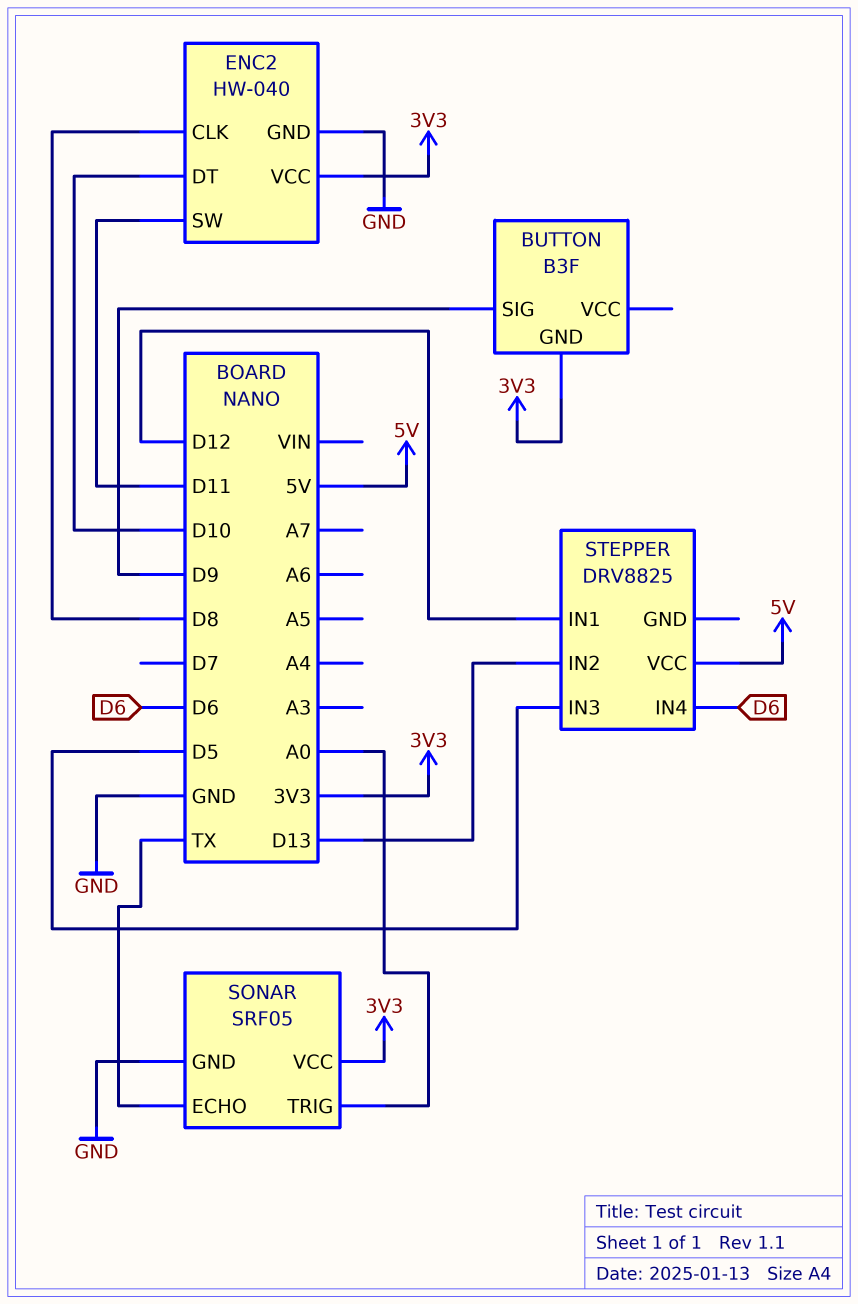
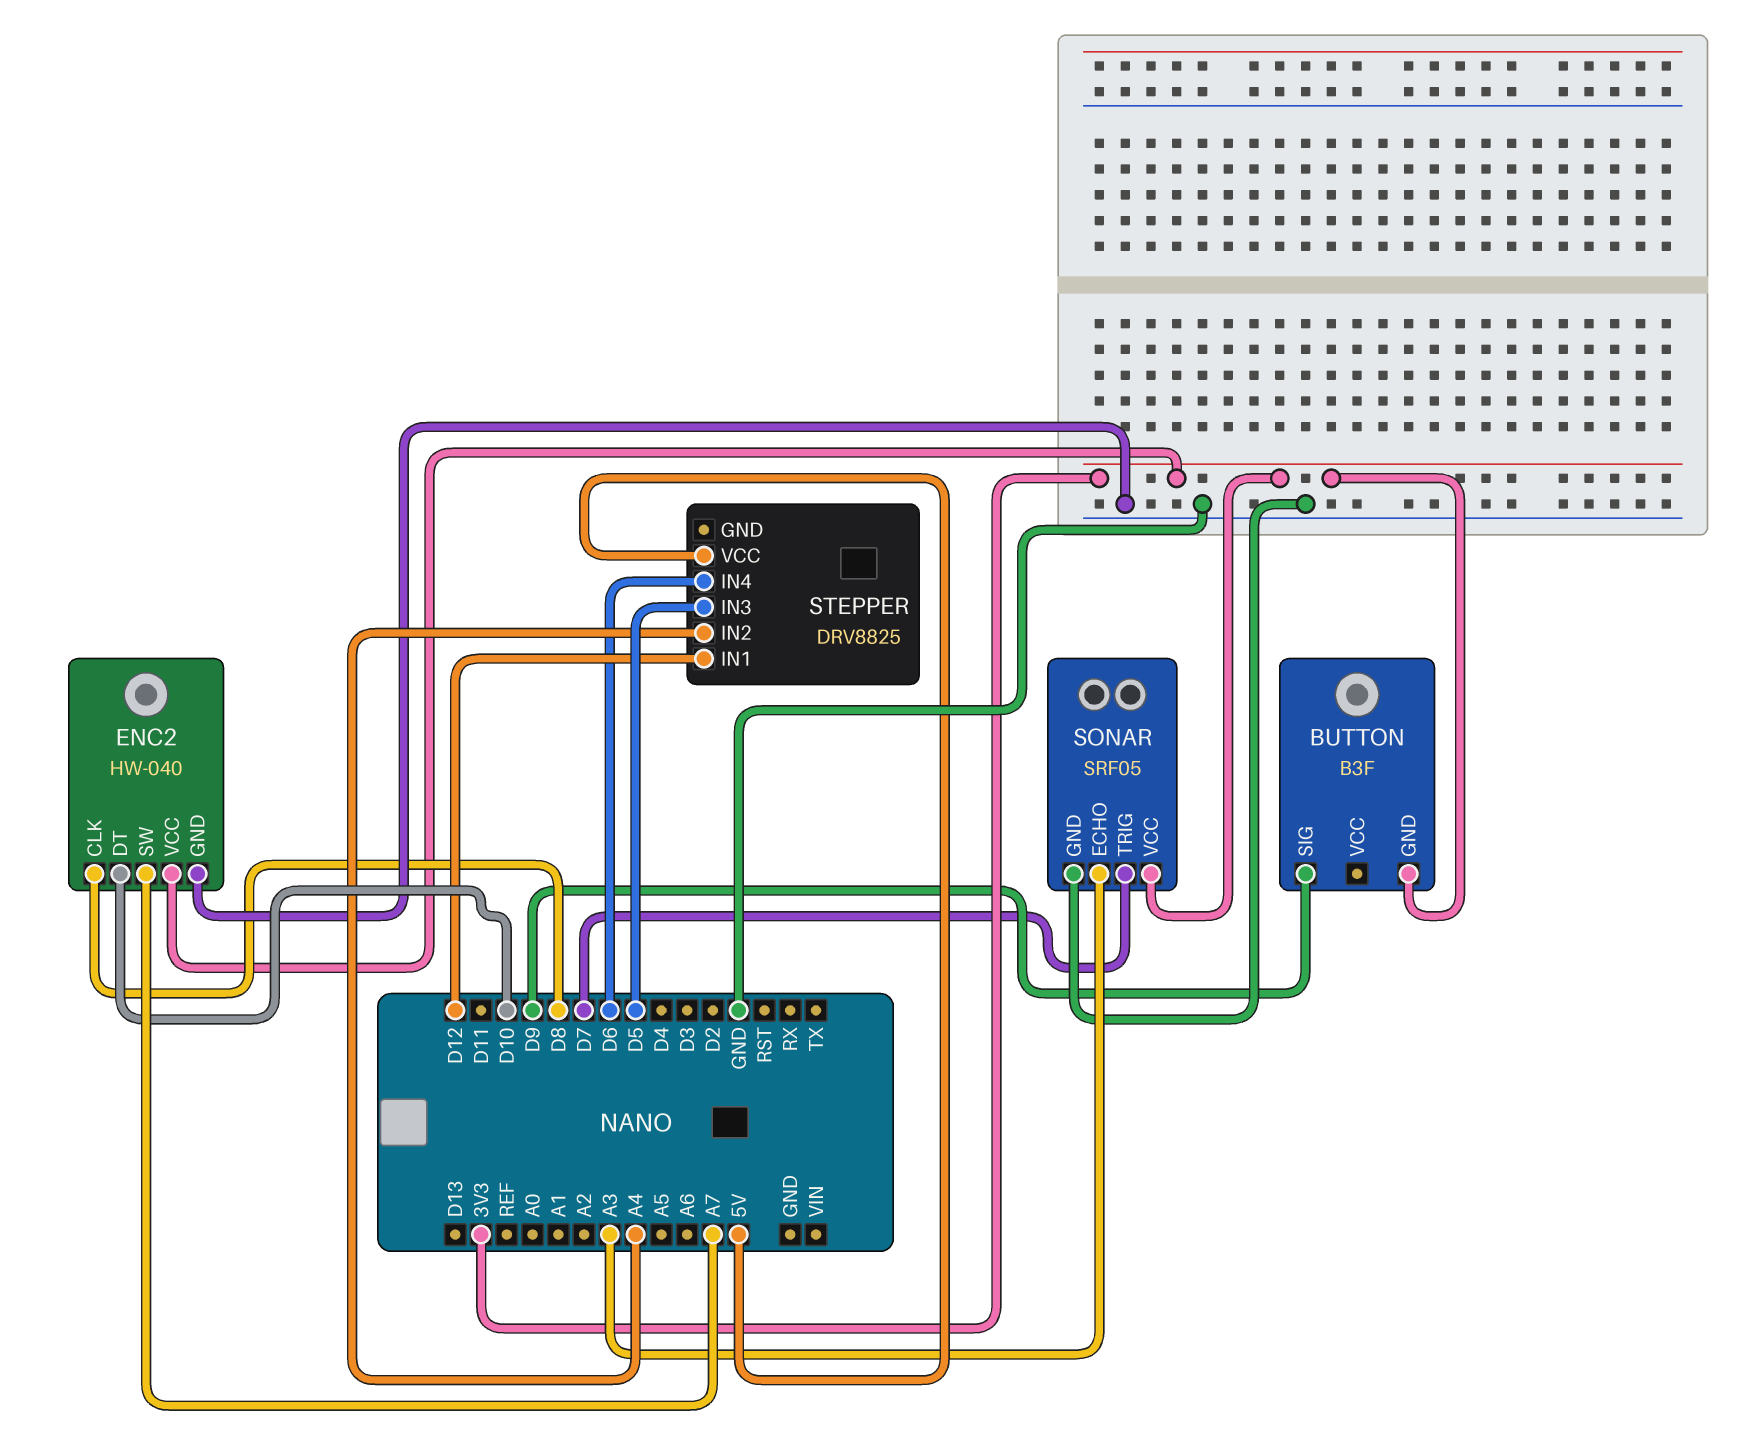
ENC2 pin SW: D11 -> A7
SONAR pin ECHO: TX -> A3
SONAR pin TRIG: A0 -> D7
STEPPER pin IN2: D13 -> A4

